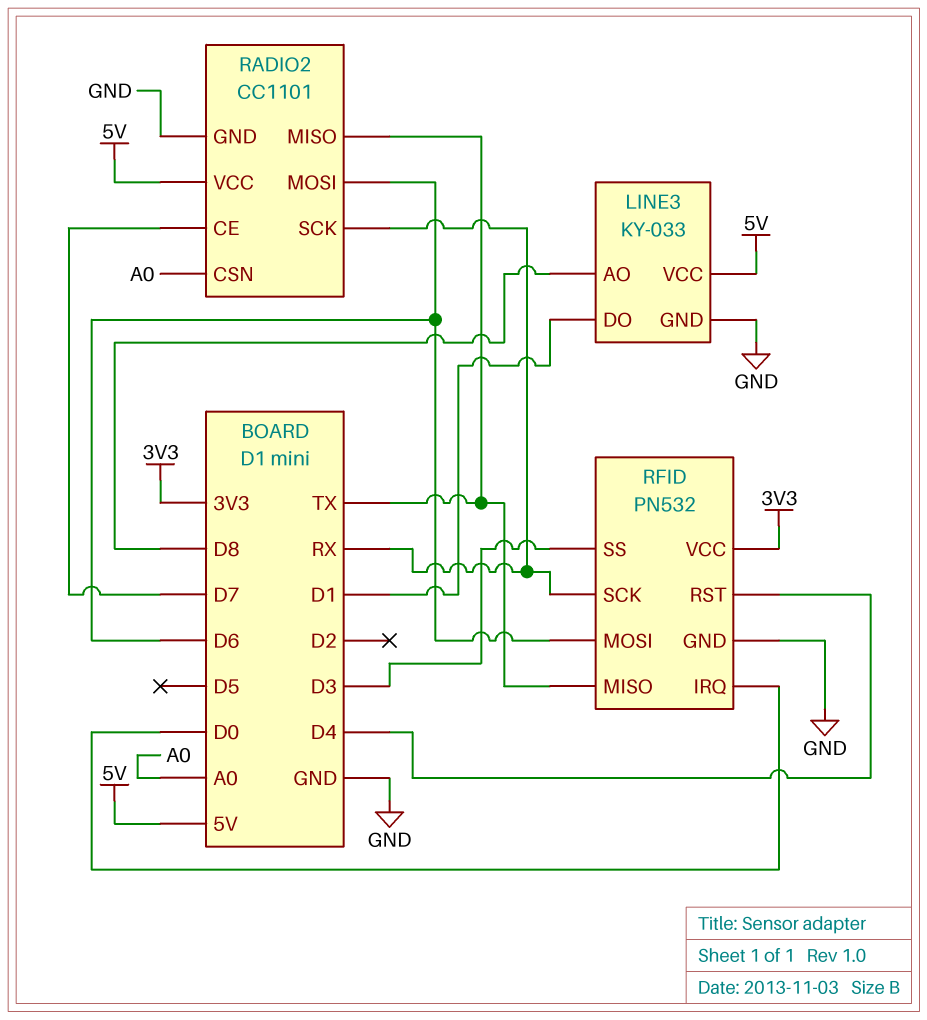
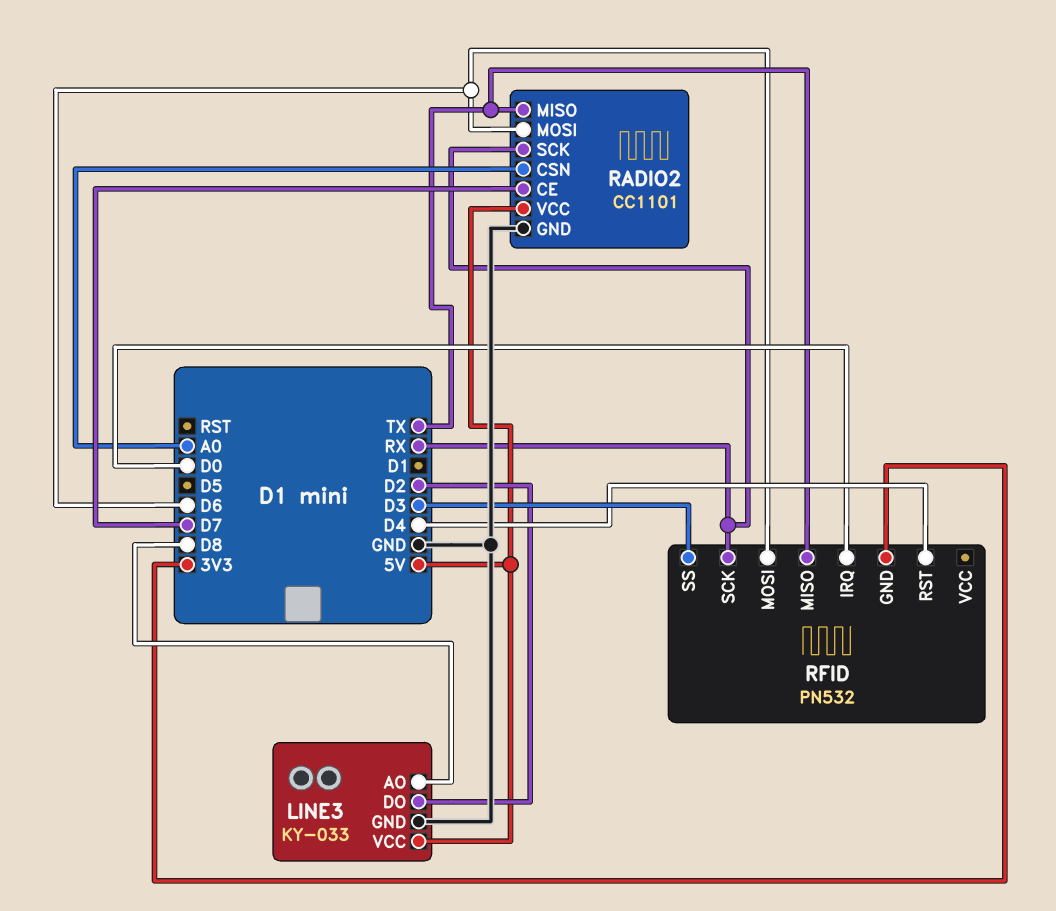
LINE3 pin DO: D1 -> D2
RFID pin GND: GND -> 3V3
RFID pin VCC: 3V3 -> none

